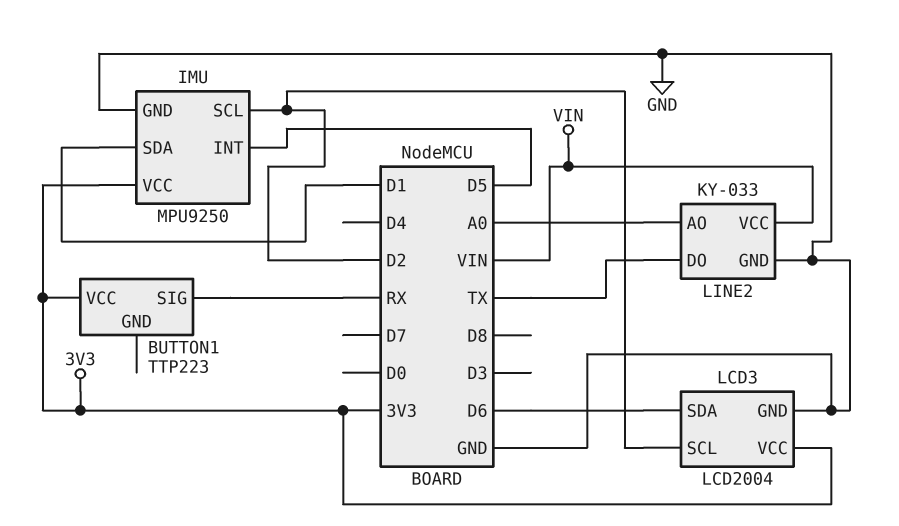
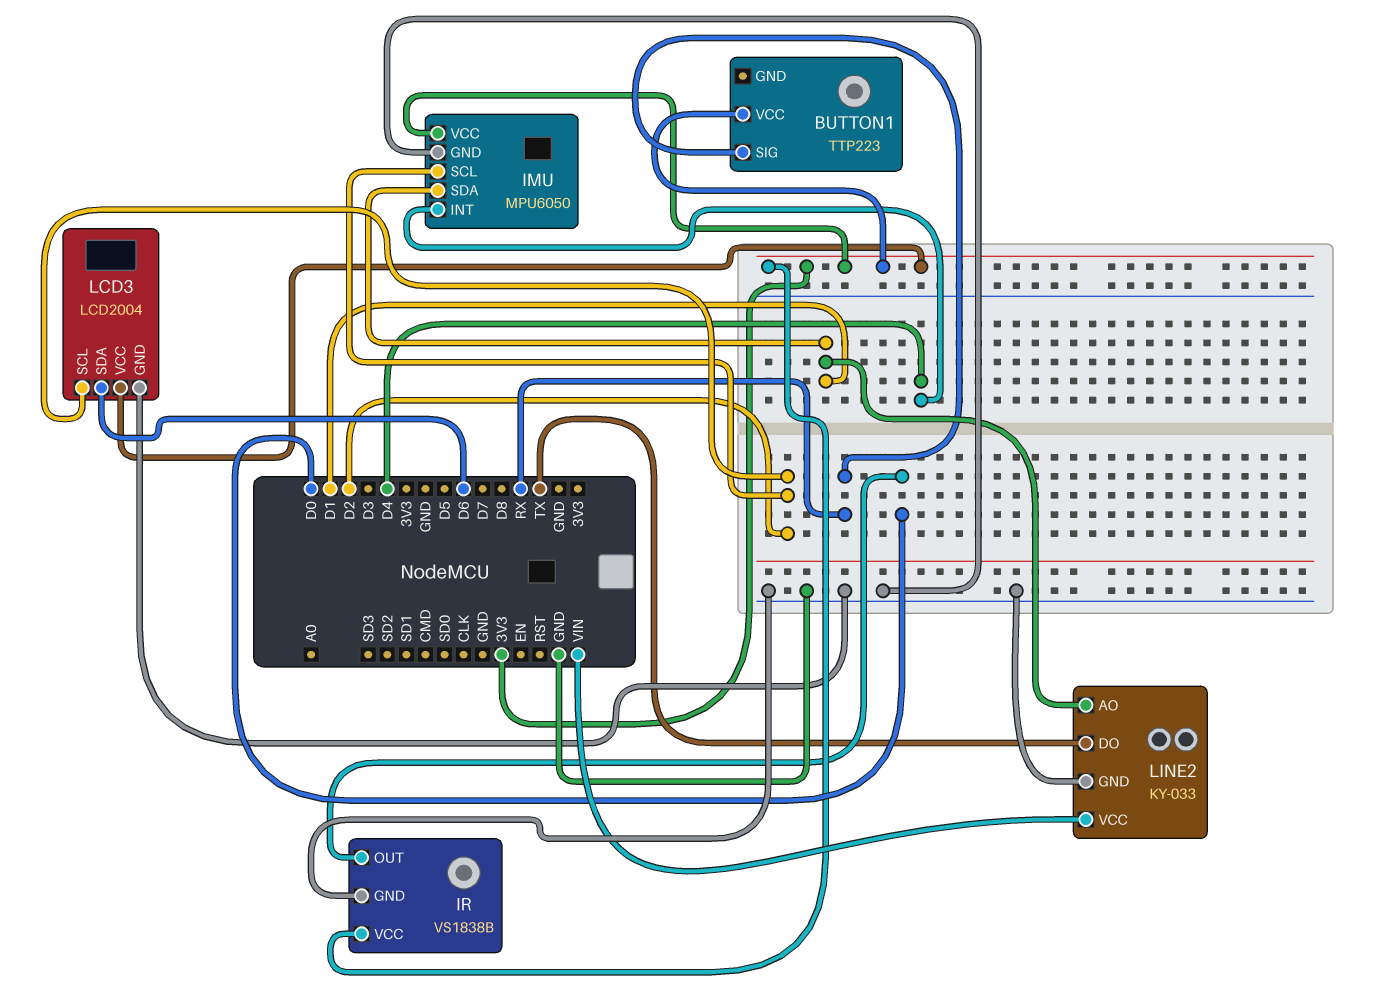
IMU: MPU9250 -> MPU6050
IMU pin INT: D5 -> D4
IR: none -> VS1838B
IR pin GND: none -> GND
IR pin OUT: none -> D0
IR pin VCC: none -> 3V3
LINE2 pin AO: A0 -> D1

